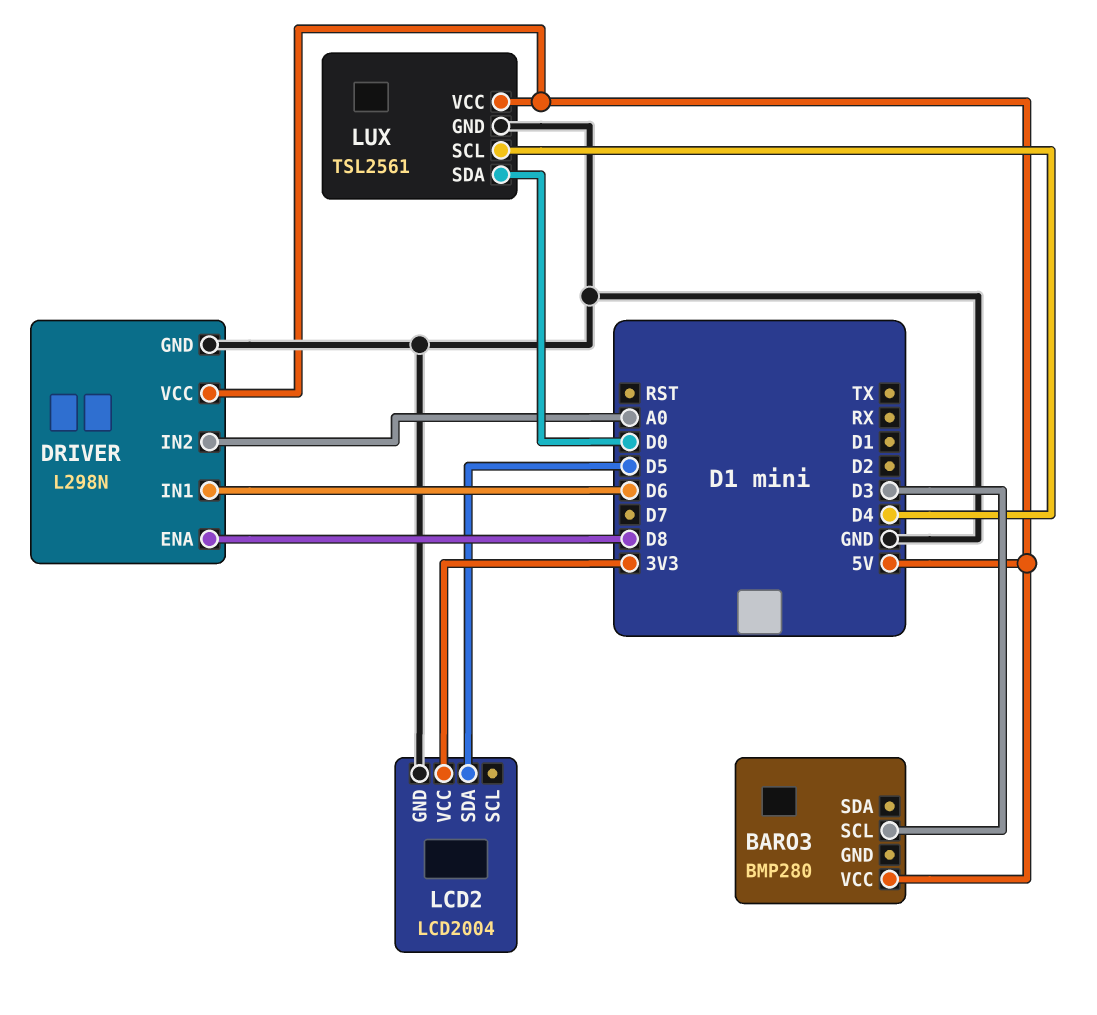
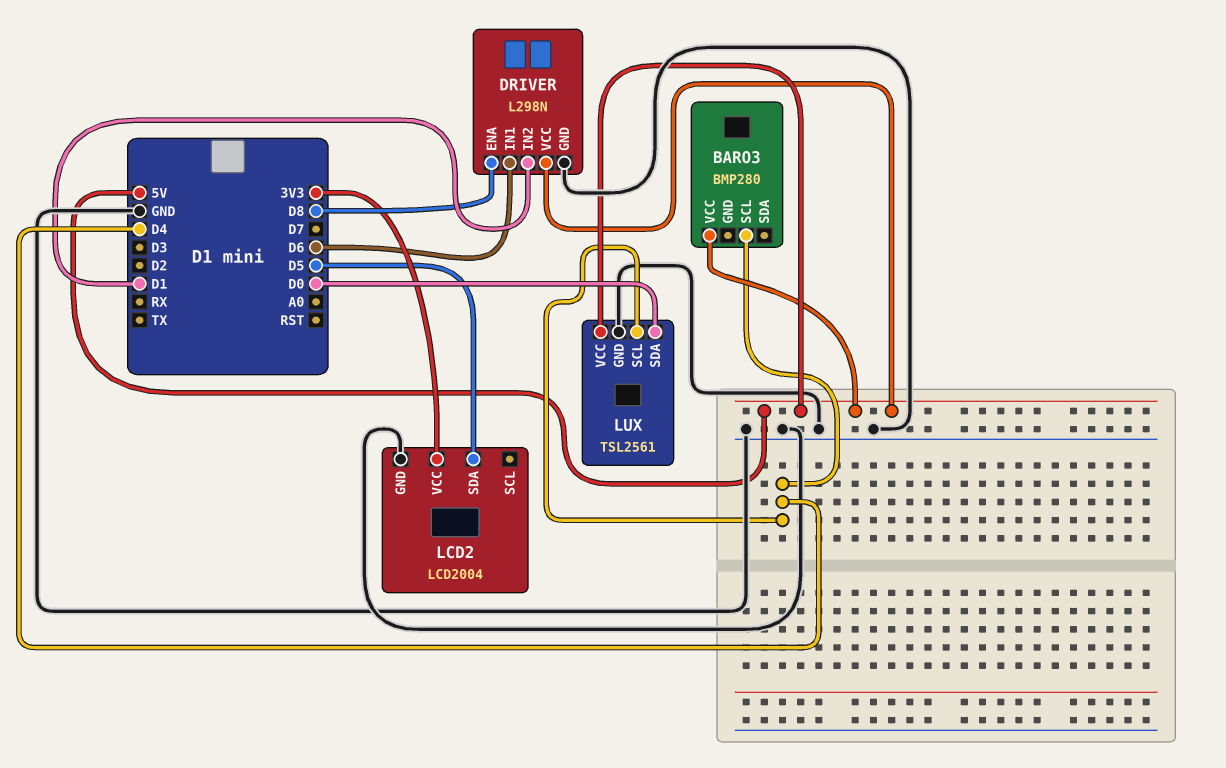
BARO3 pin SCL: D3 -> D4
DRIVER pin IN2: A0 -> D1

